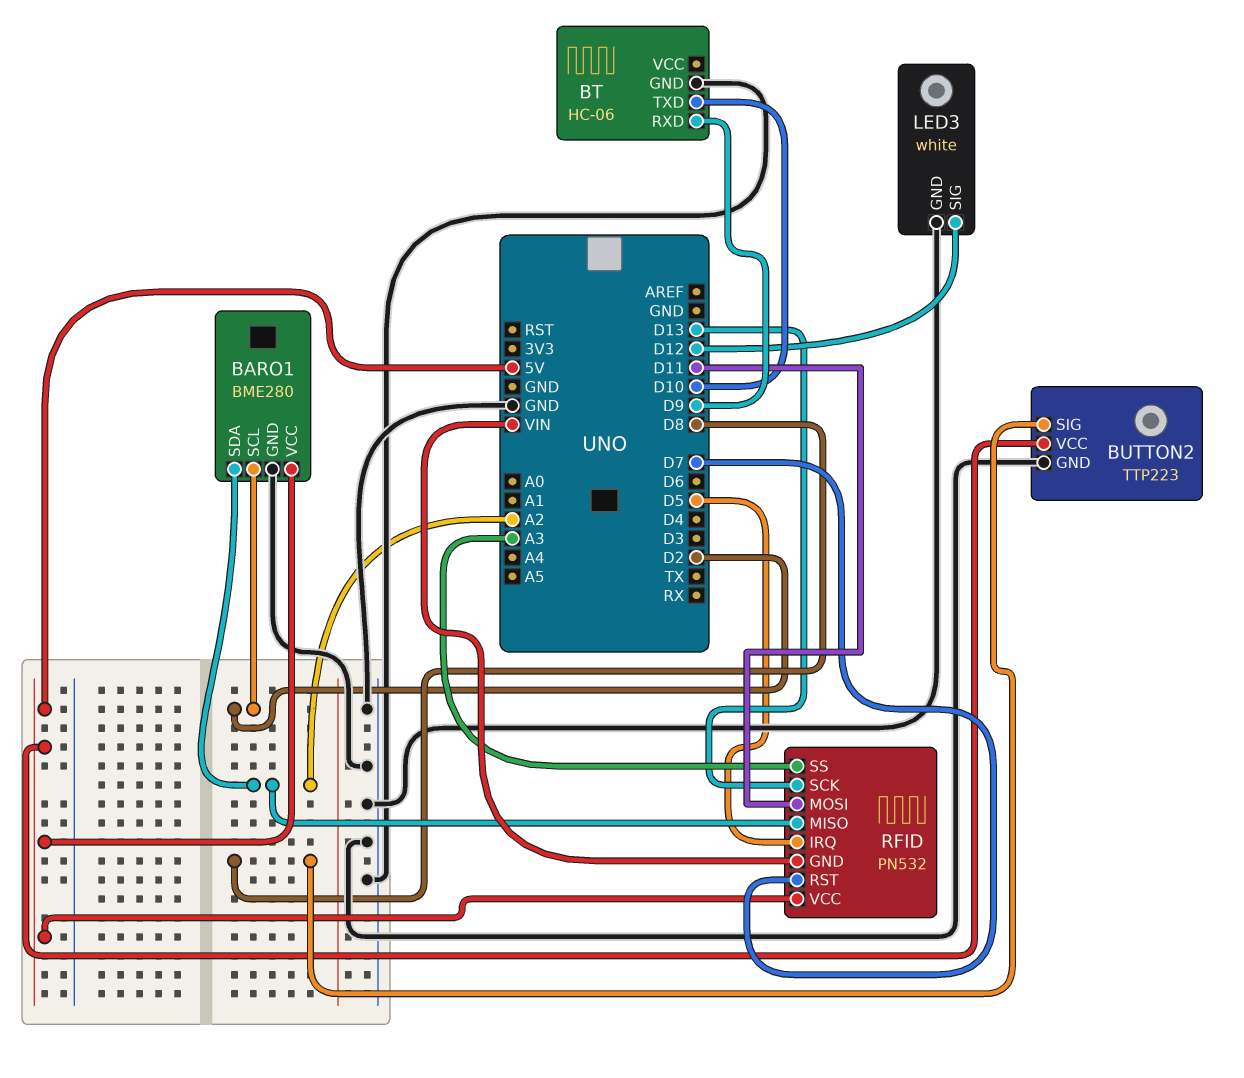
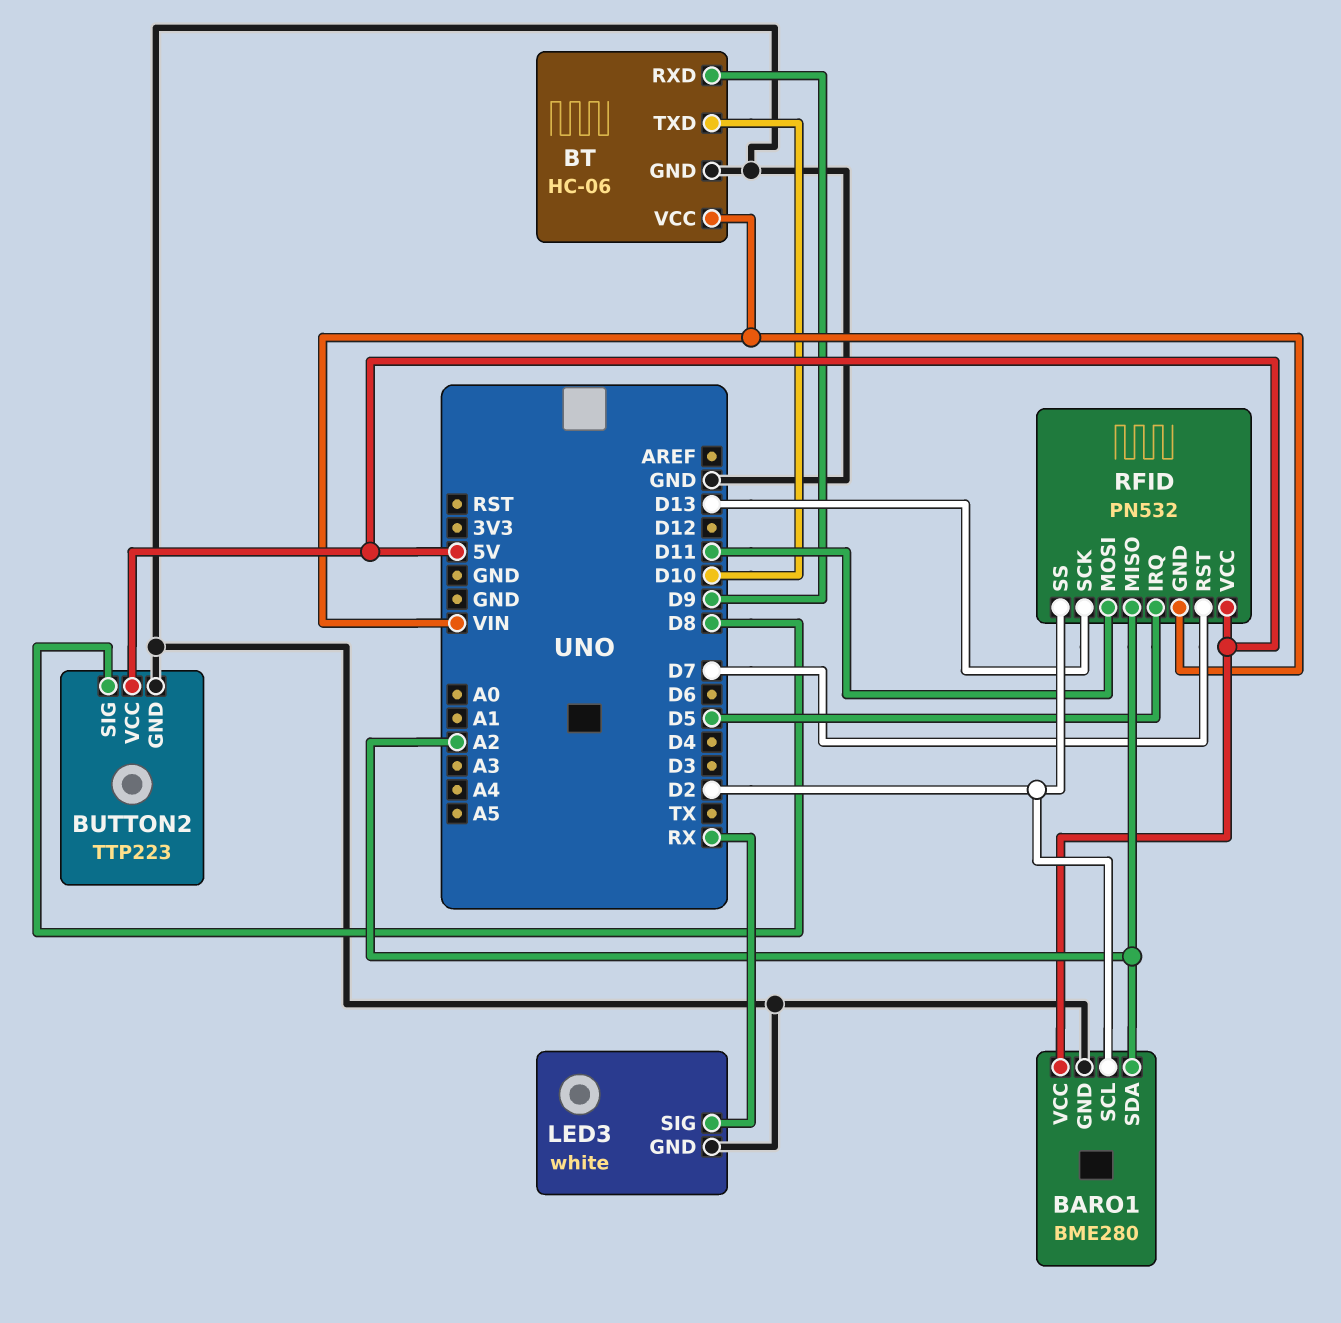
BT pin VCC: none -> VIN
LED3 pin SIG: D12 -> RX
RFID pin SS: A3 -> D2

